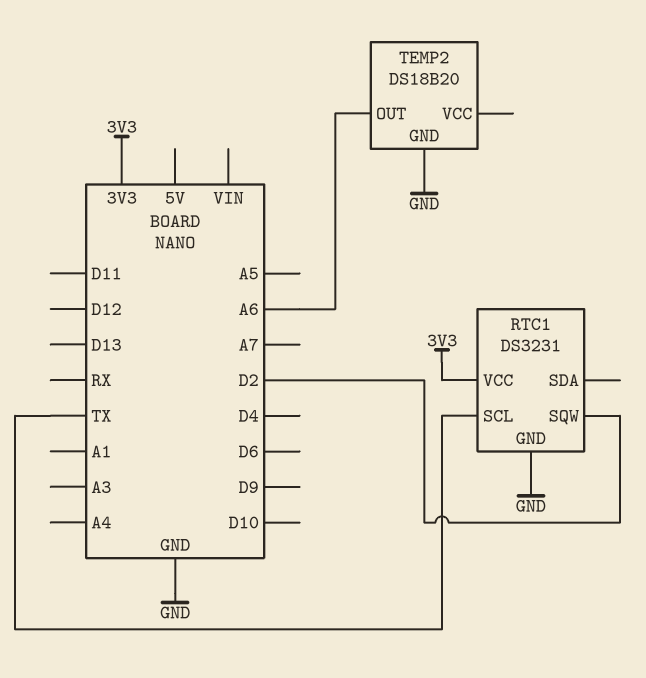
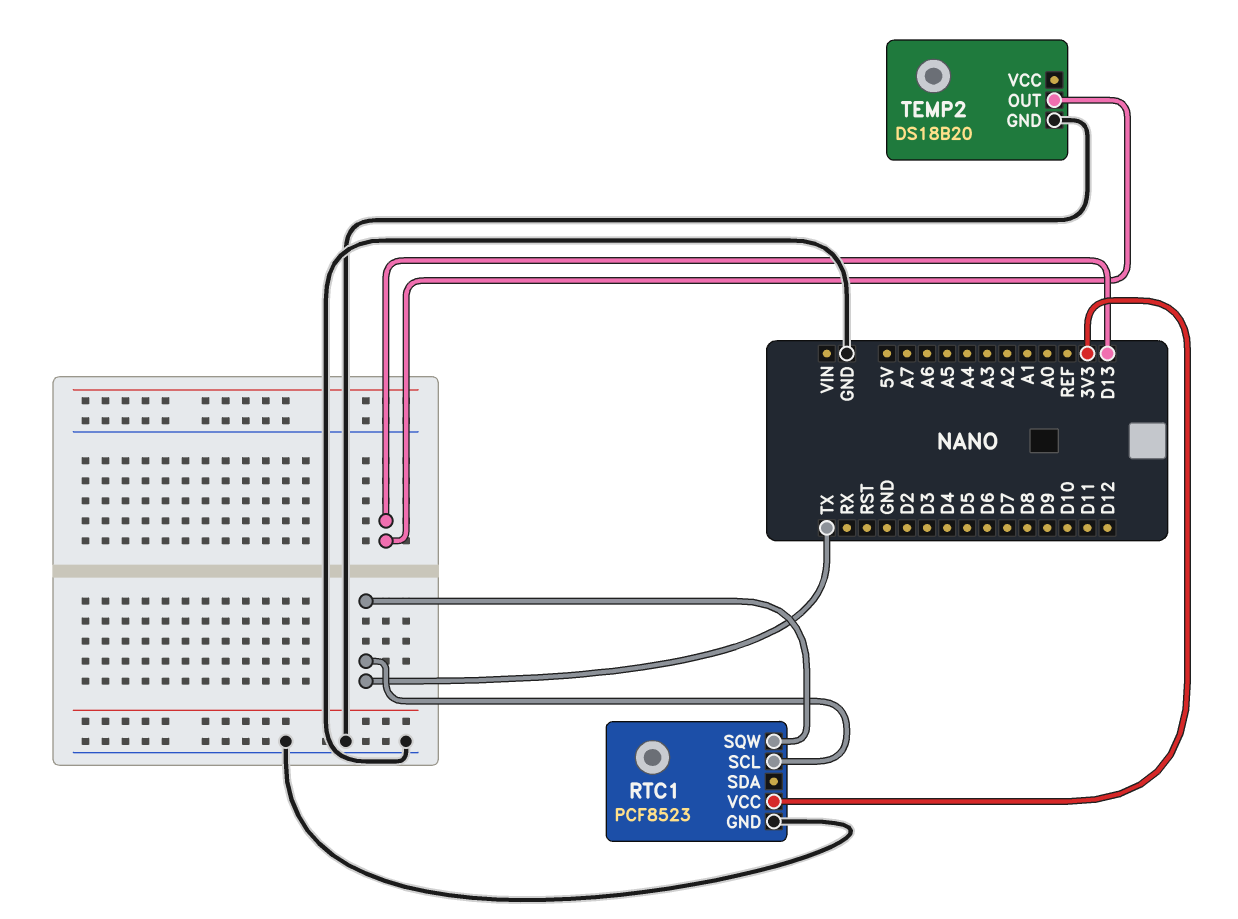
RTC1: DS3231 -> PCF8523
RTC1 pin SQW: D2 -> TX
TEMP2 pin OUT: A6 -> D13

